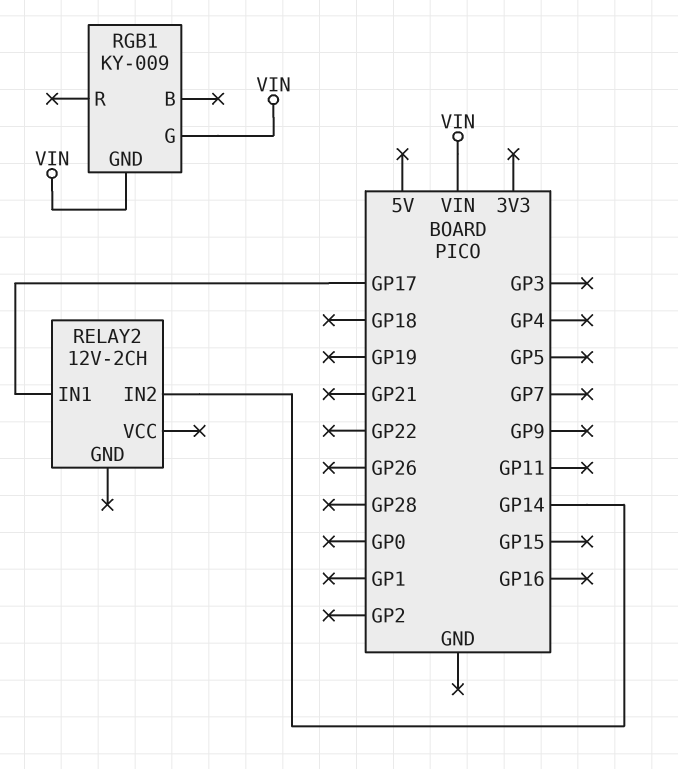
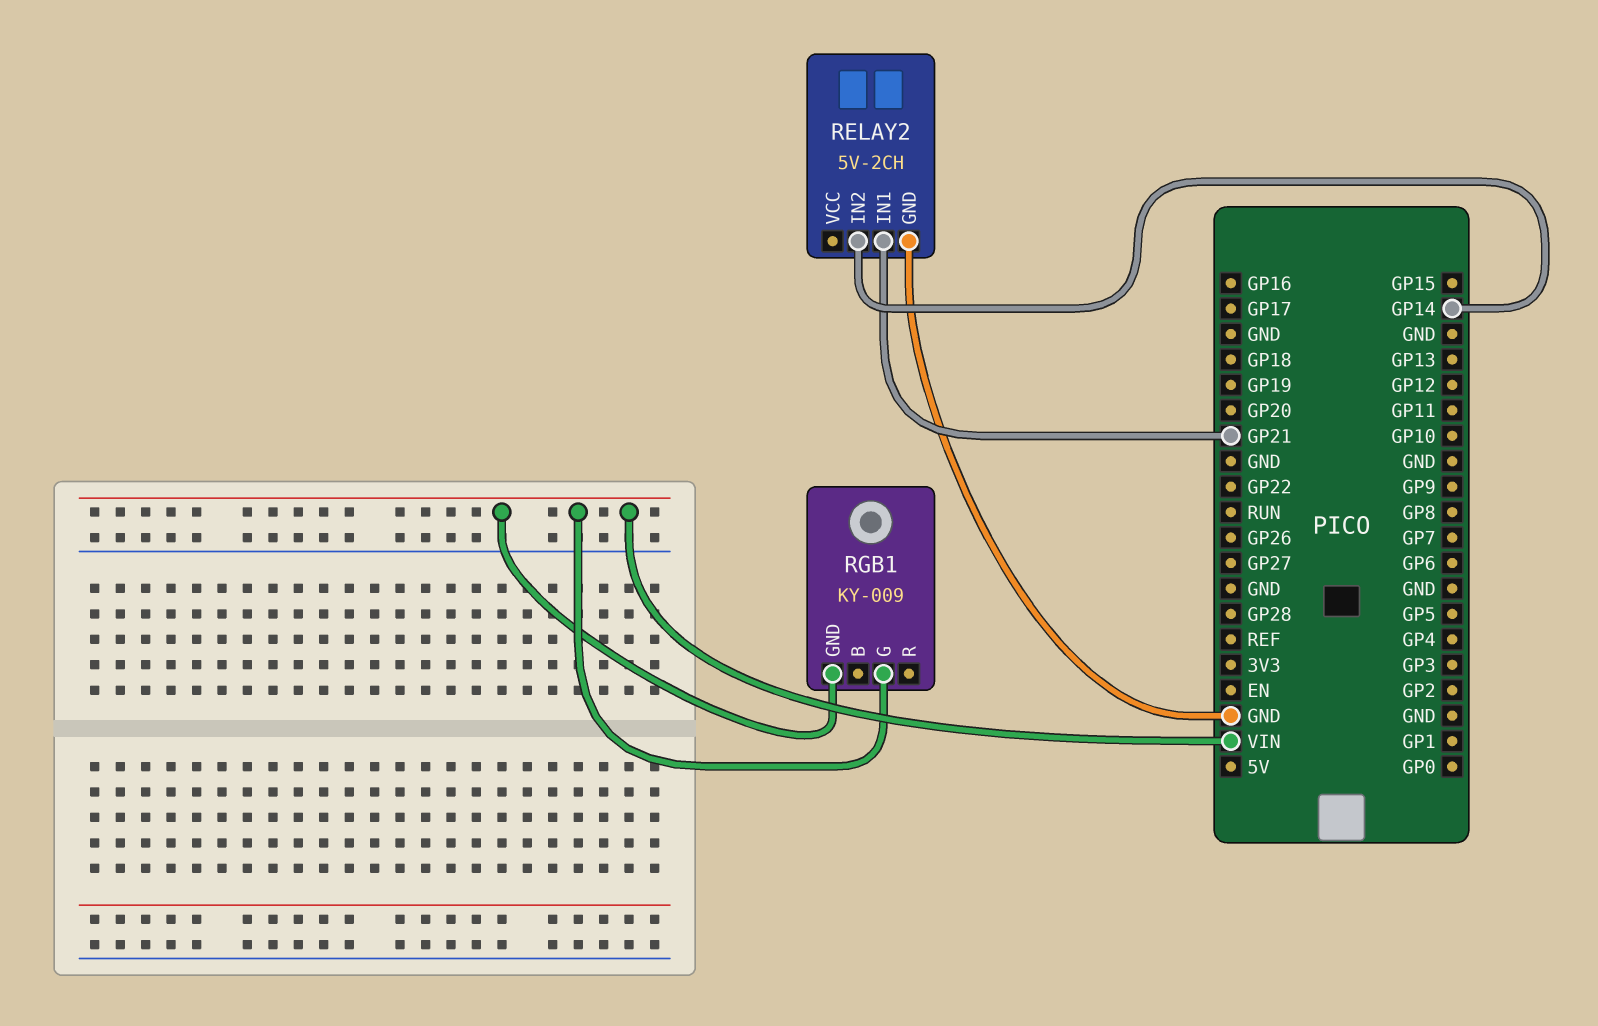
RELAY2: 12V-2CH -> 5V-2CH
RELAY2 pin GND: none -> GND
RELAY2 pin IN1: GP17 -> GP21

